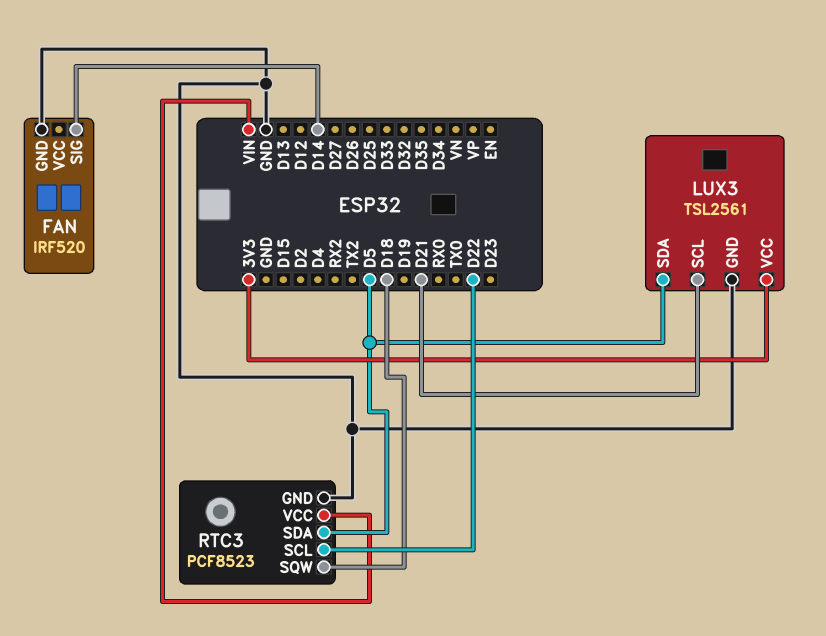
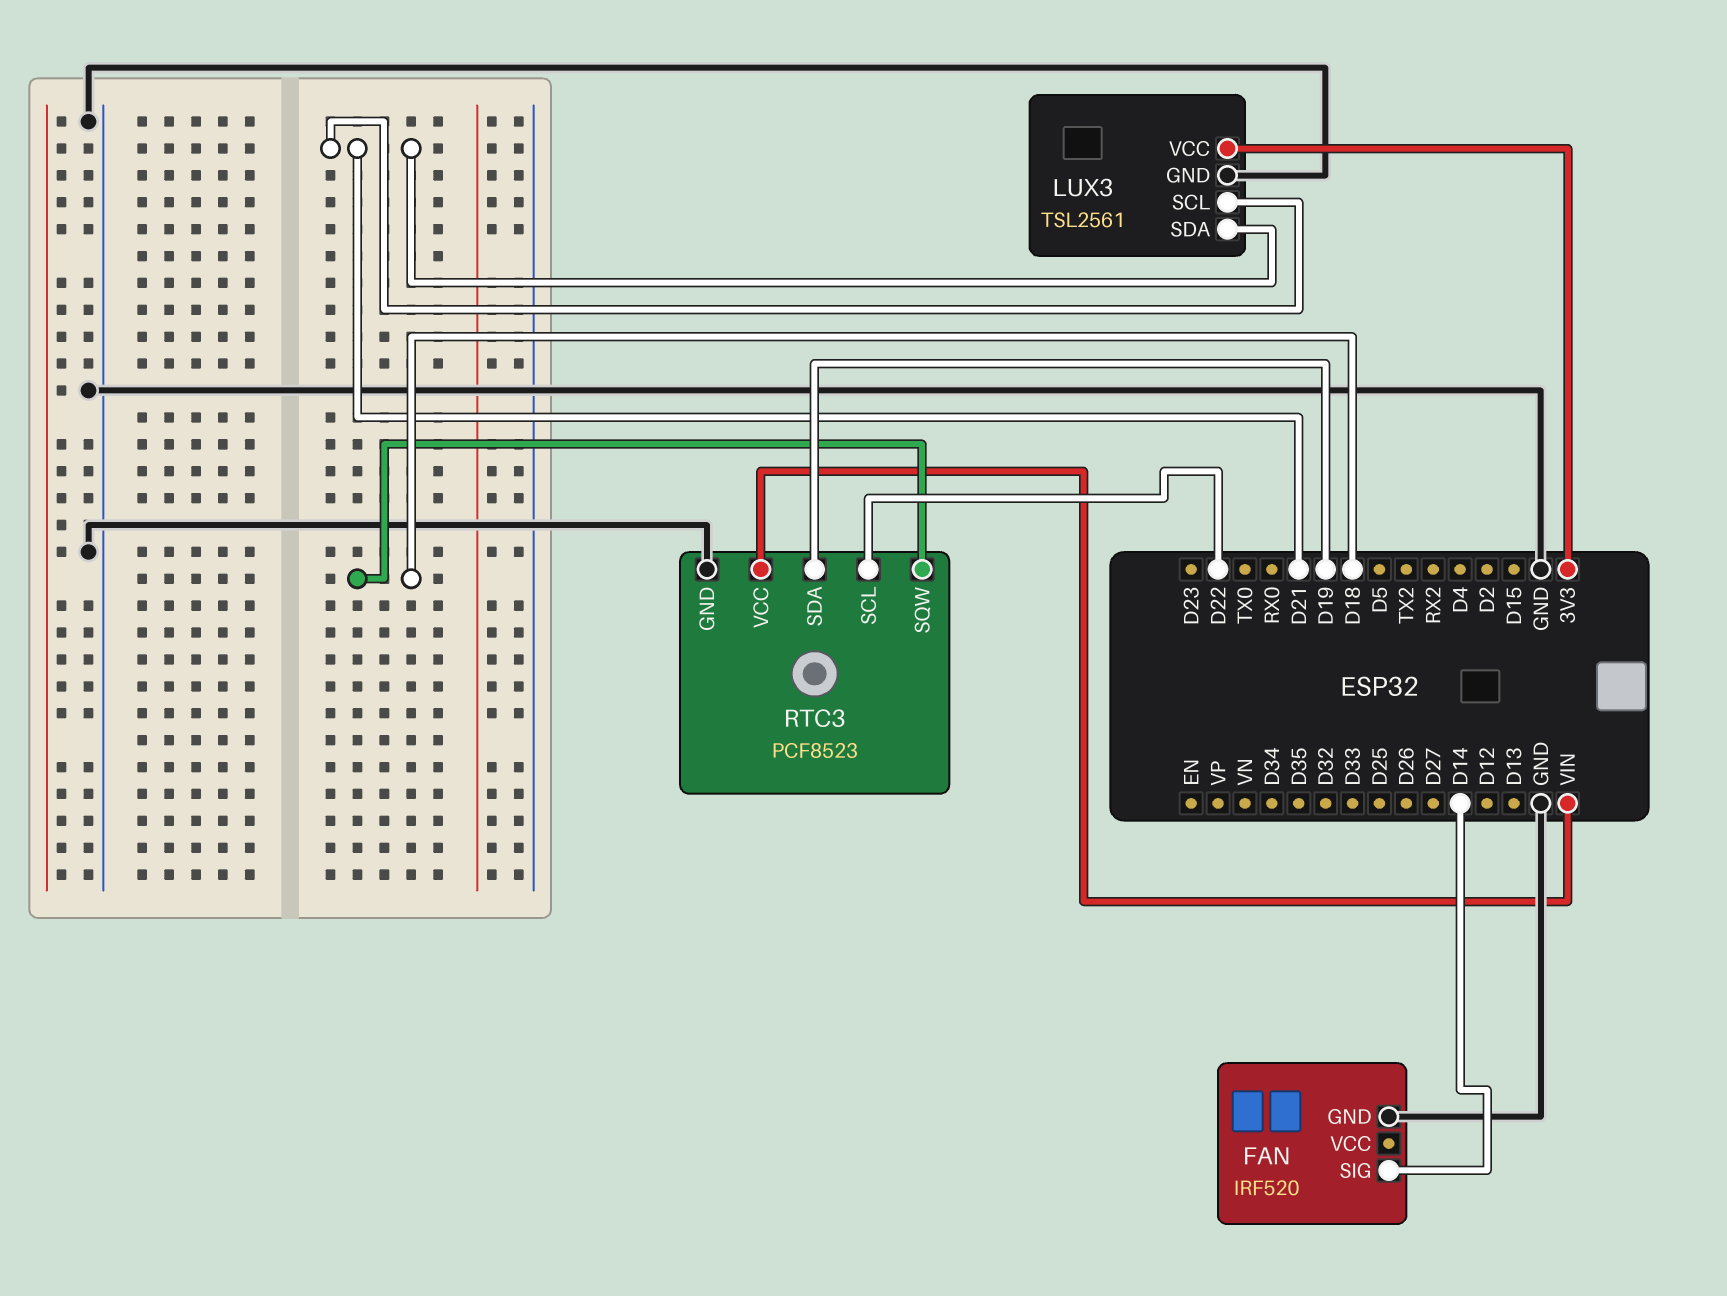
LUX3 pin SDA: D5 -> D21
RTC3 pin SDA: D5 -> D19

